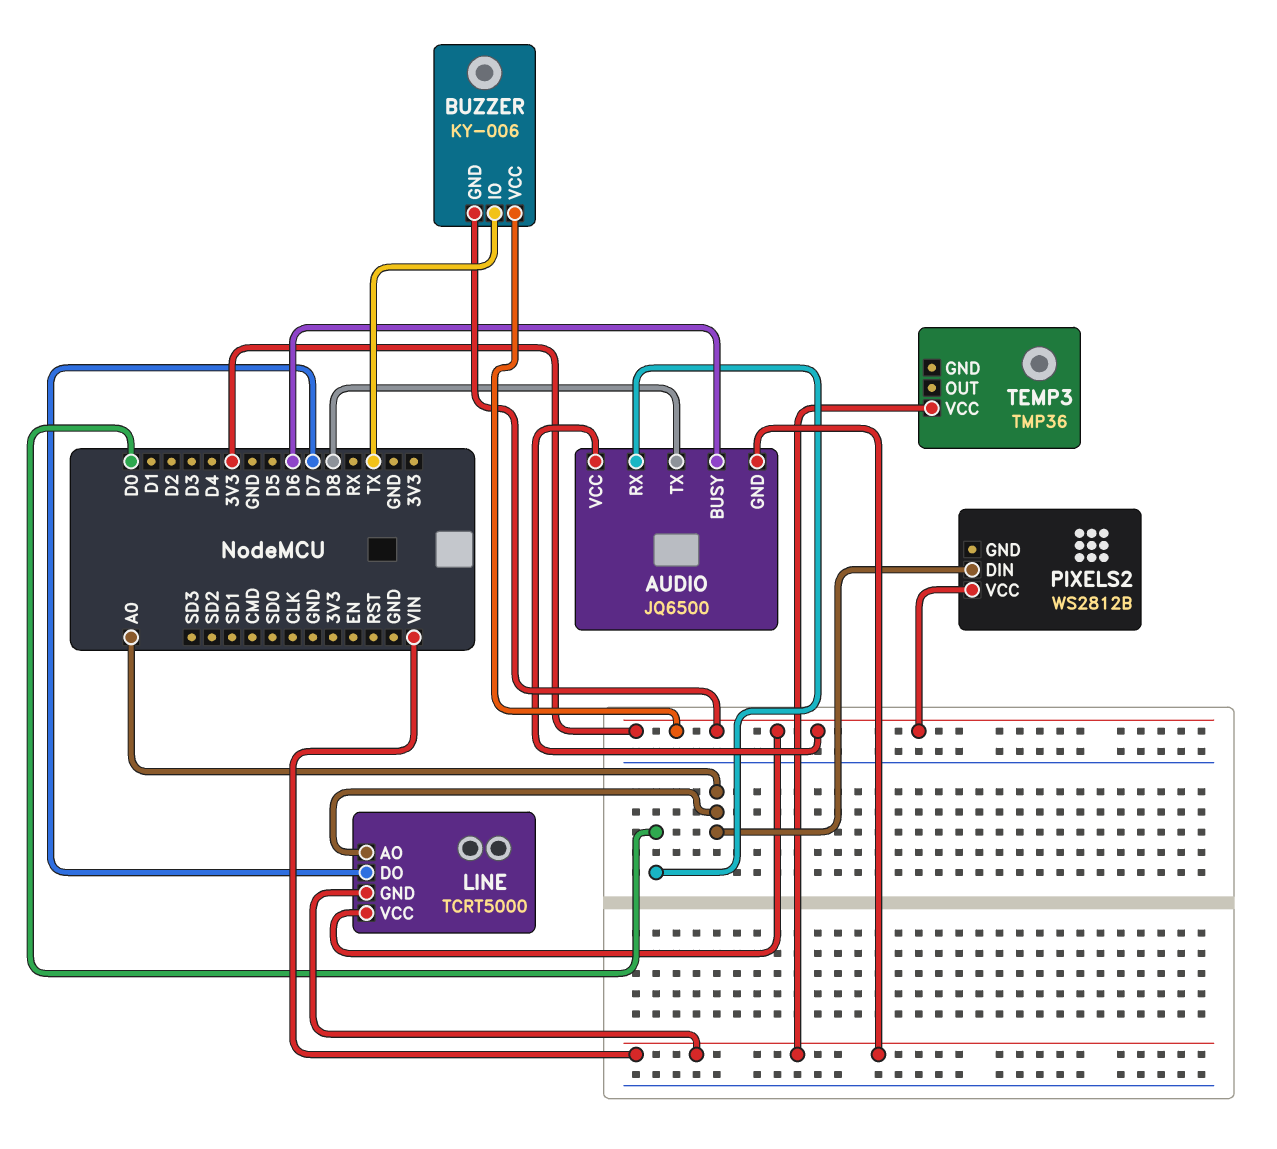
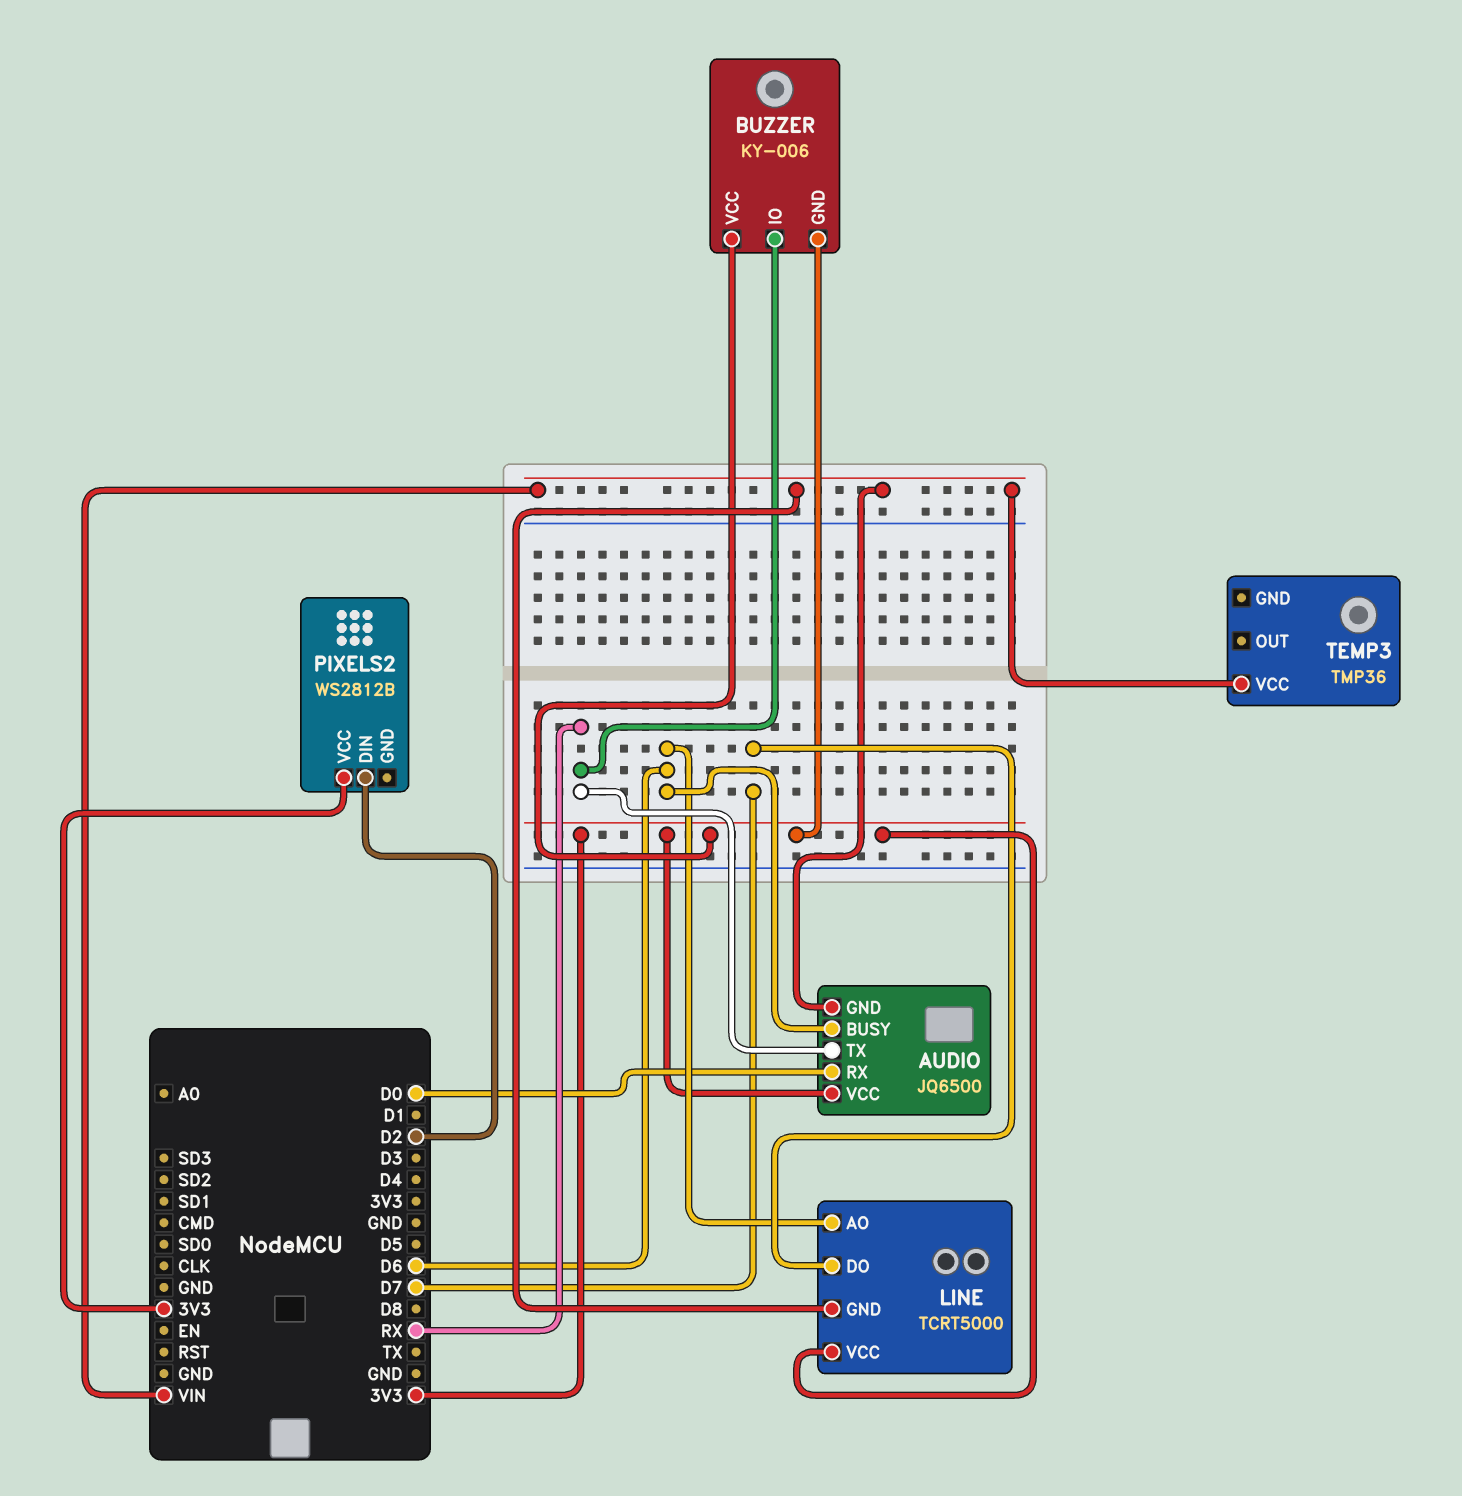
AUDIO pin TX: D8 -> RX
BUZZER pin IO: TX -> RX
LINE pin AO: A0 -> D6
PIXELS2 pin DIN: A0 -> D2

